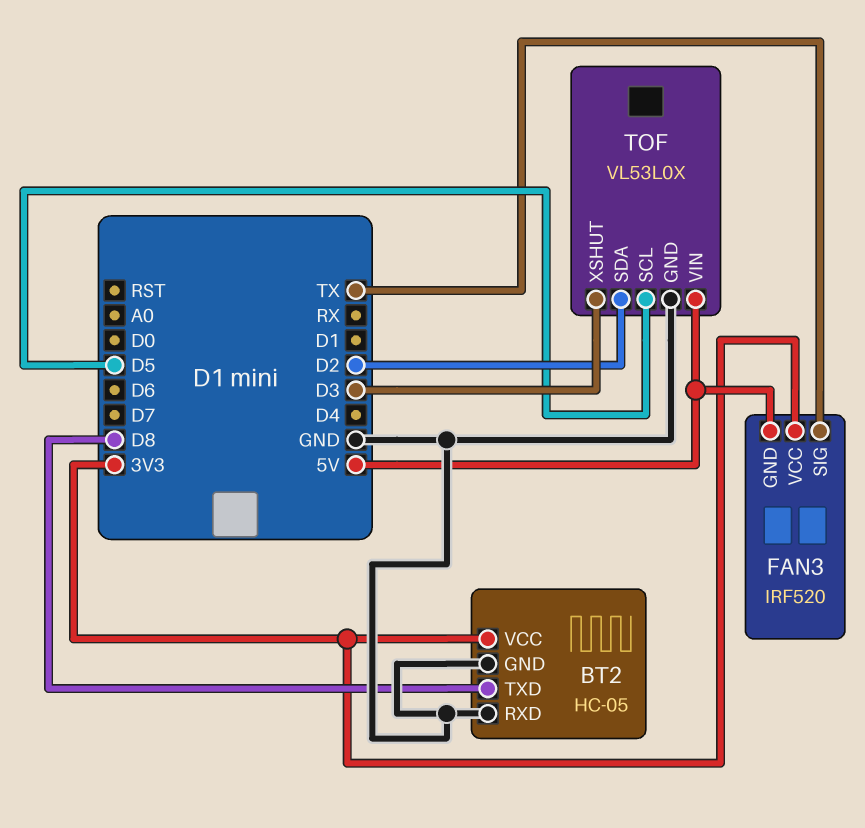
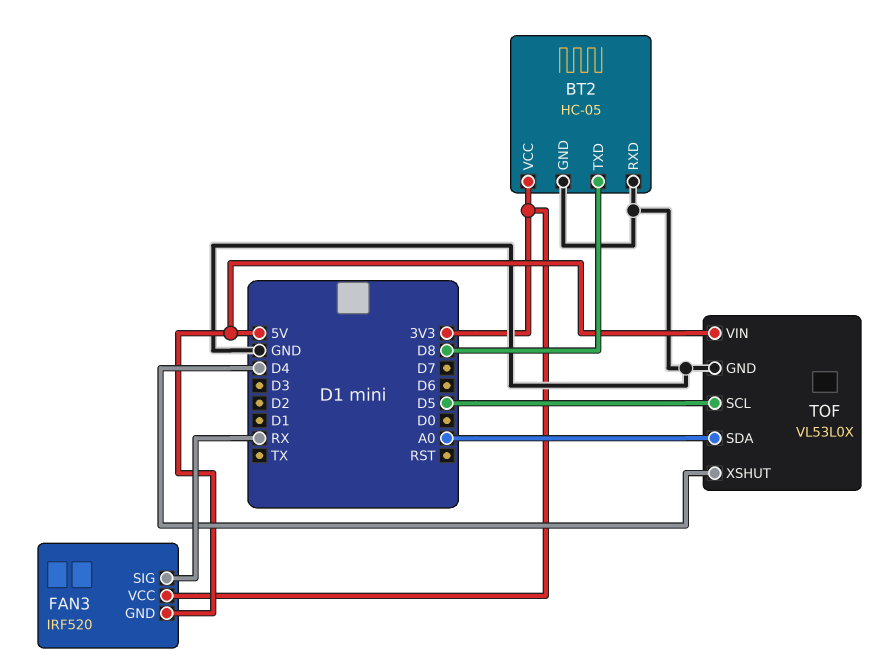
FAN3 pin SIG: TX -> RX
TOF pin SDA: D2 -> A0
TOF pin XSHUT: D3 -> D4

